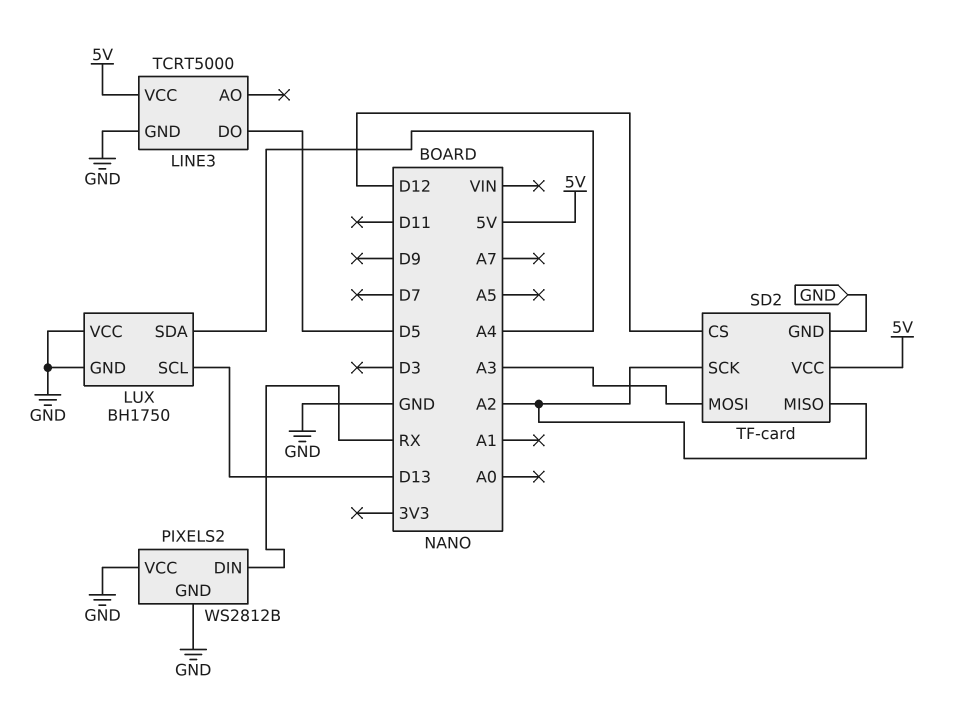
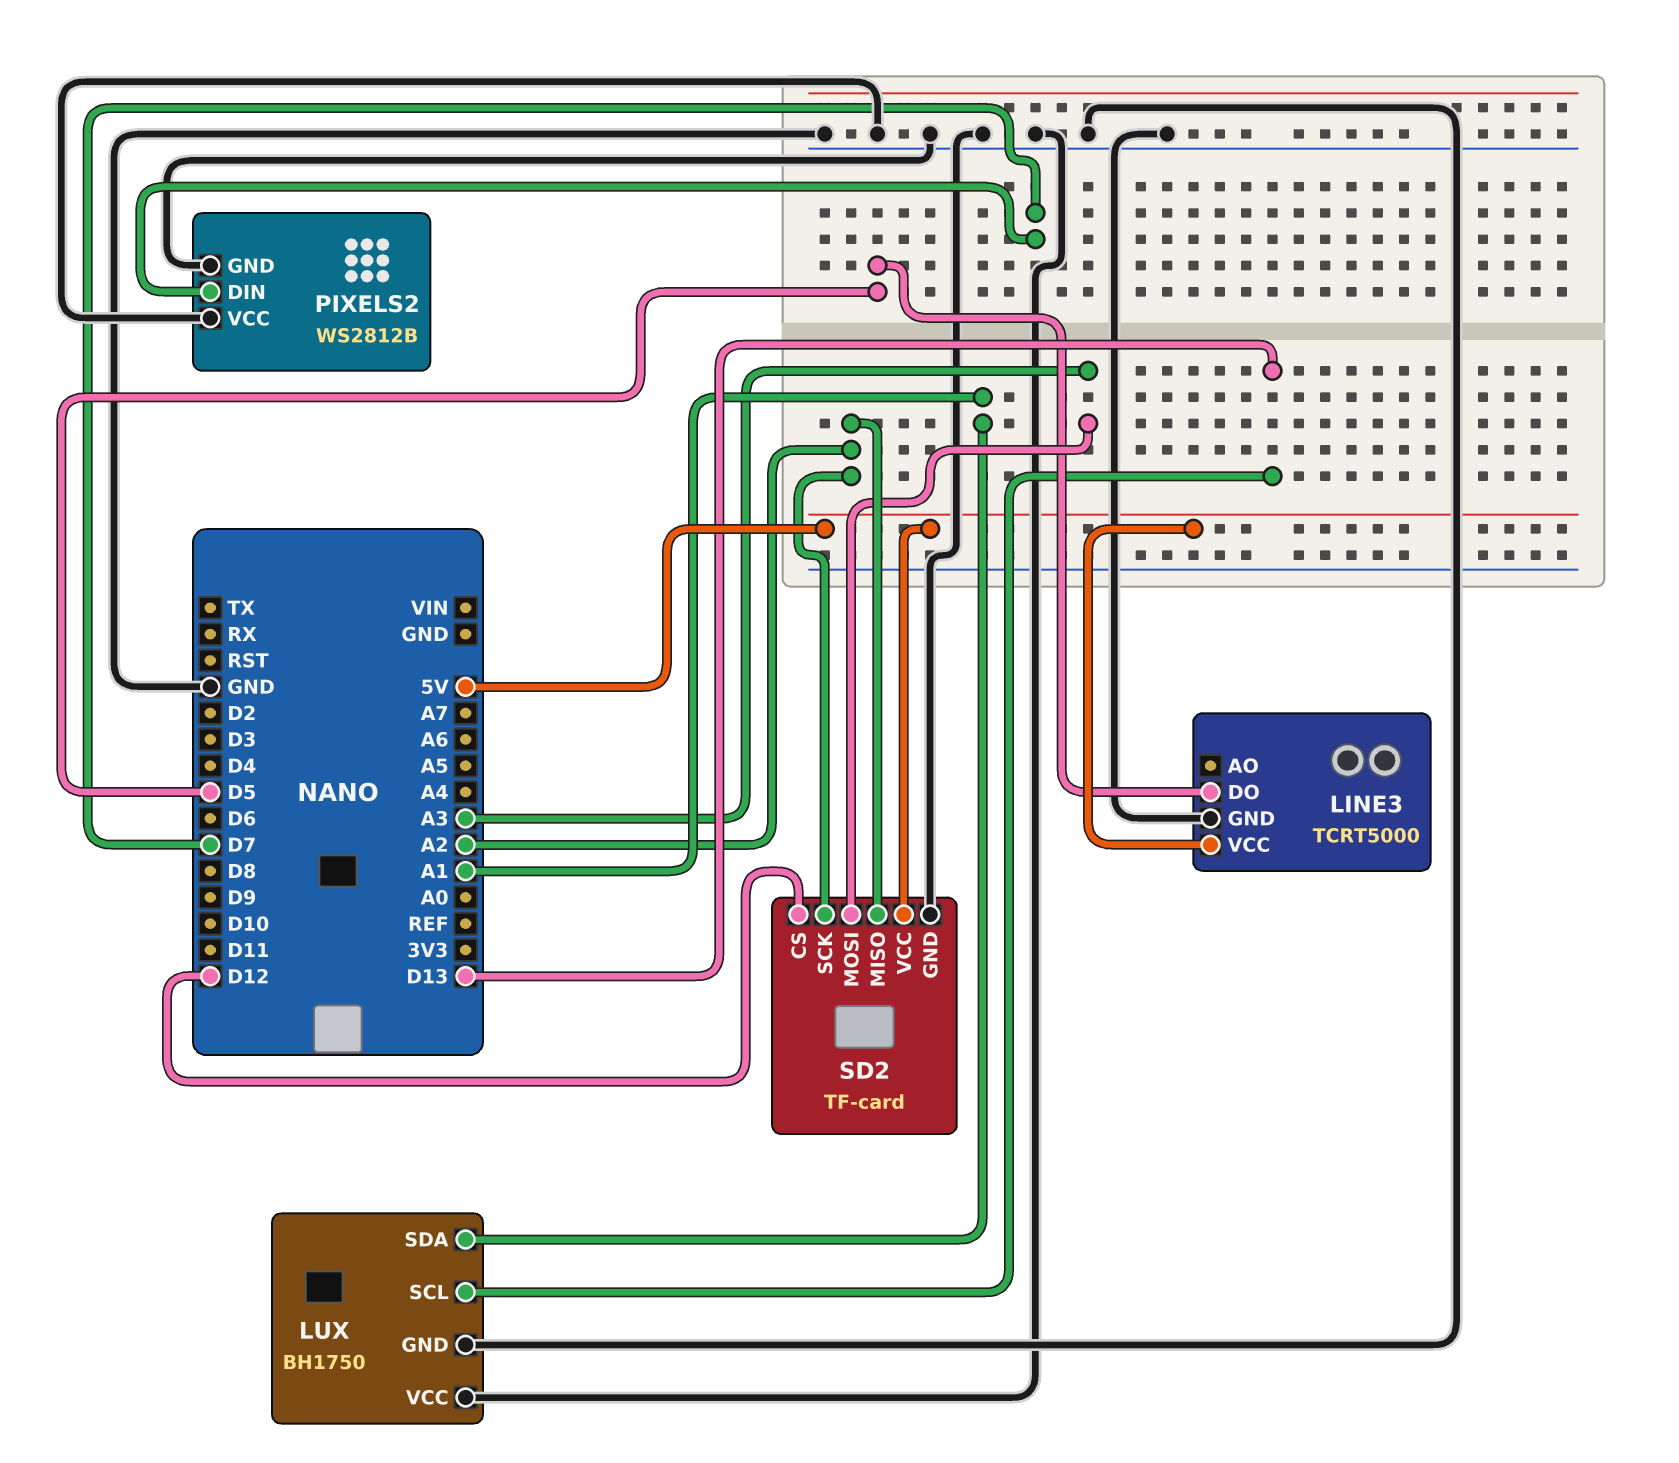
LUX pin SDA: A4 -> A1
PIXELS2 pin DIN: RX -> D7

